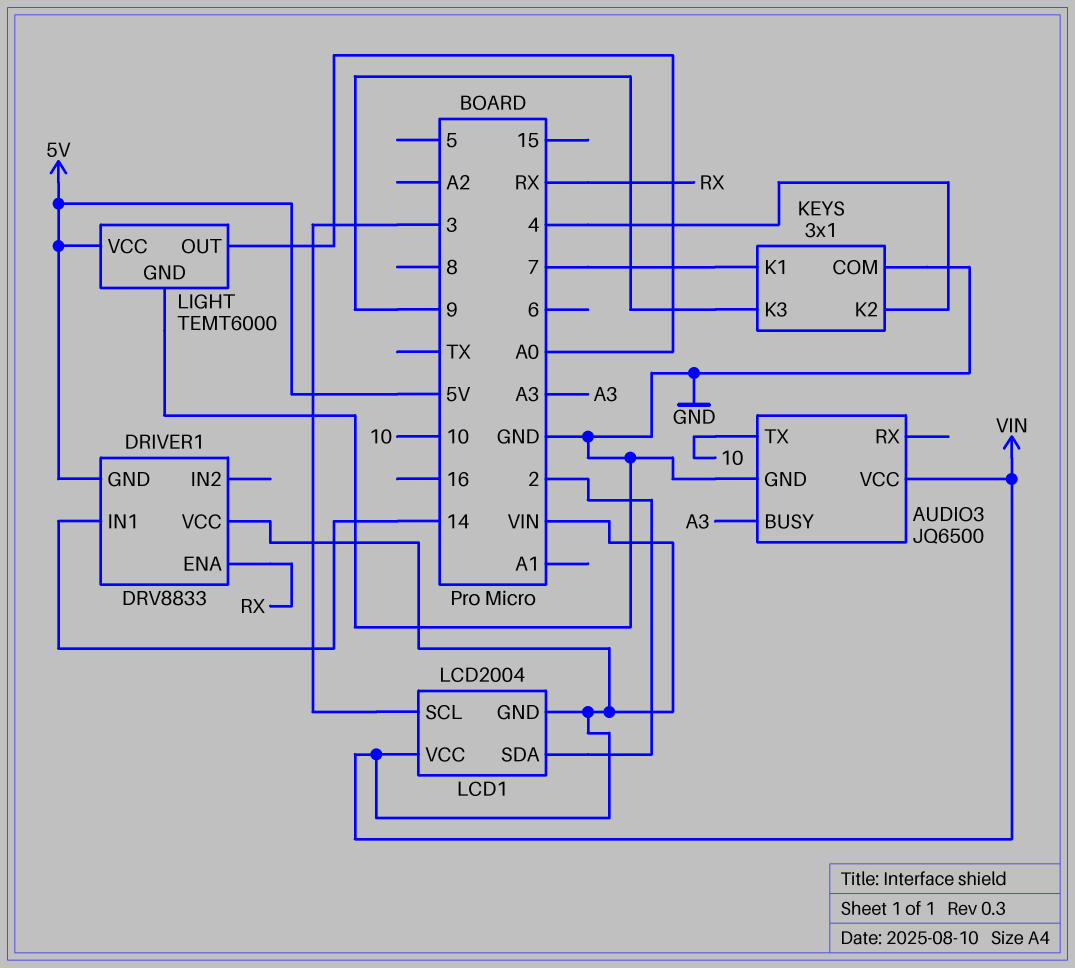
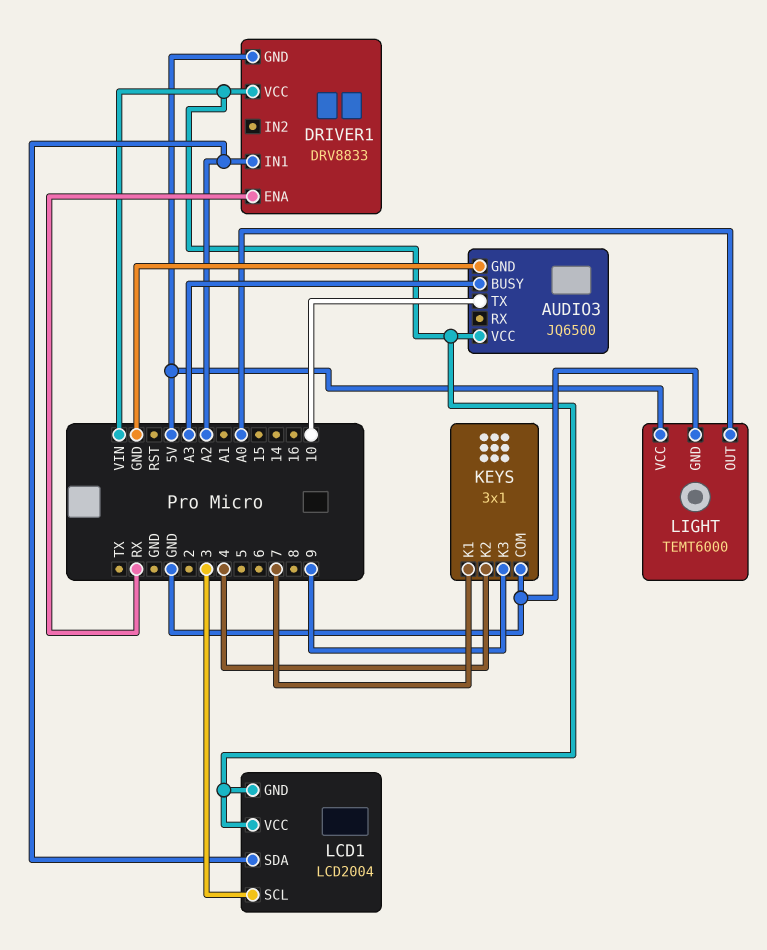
DRIVER1 pin IN1: 14 -> A2
LCD1 pin SDA: 2 -> A2

